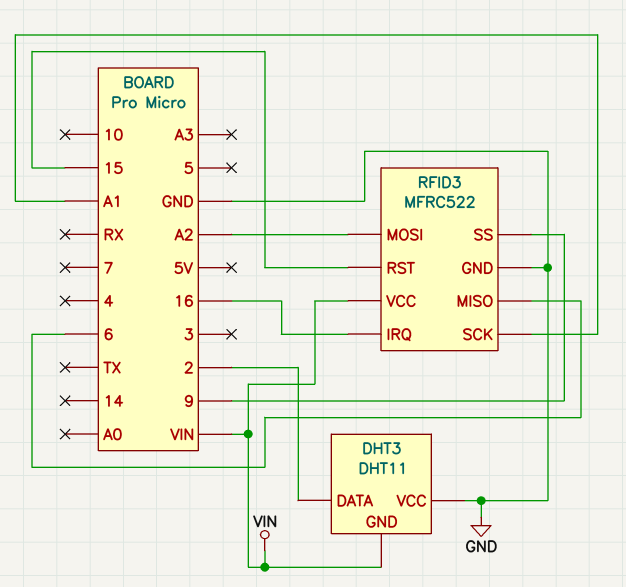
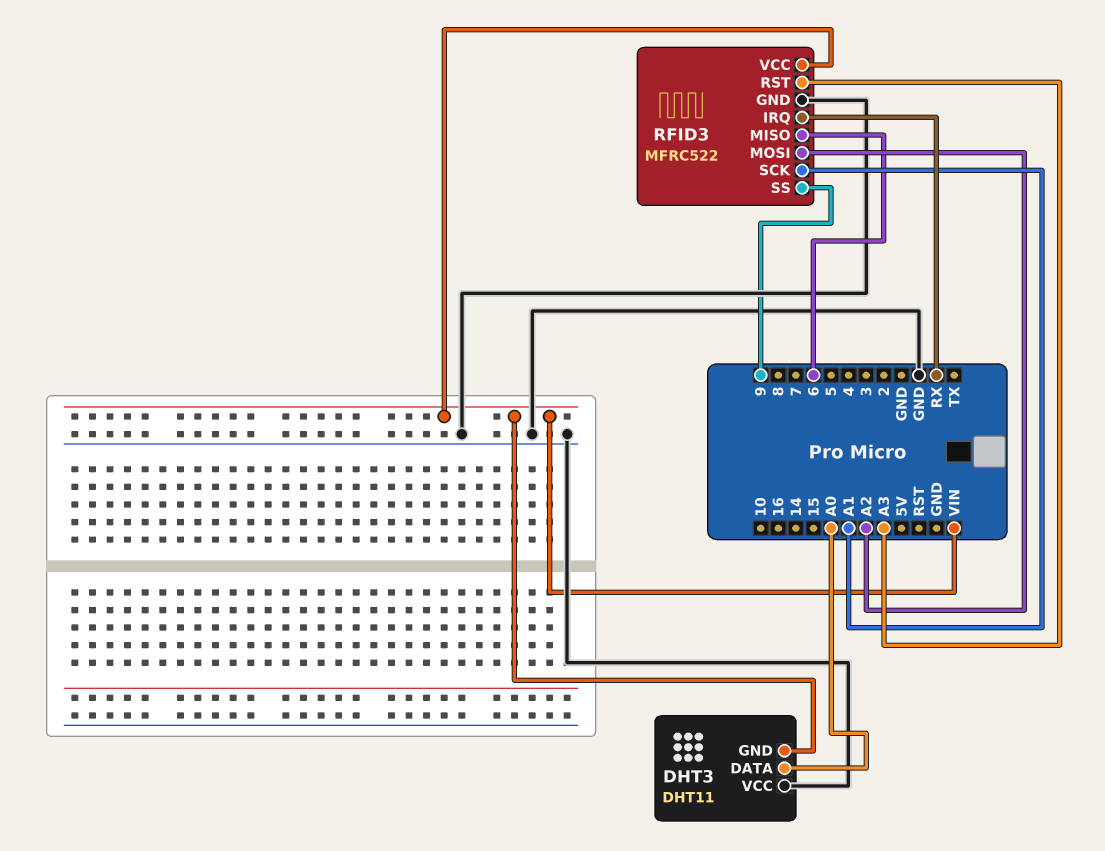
DHT3 pin DATA: 2 -> A0
RFID3 pin IRQ: 16 -> RX
RFID3 pin RST: 15 -> A3

